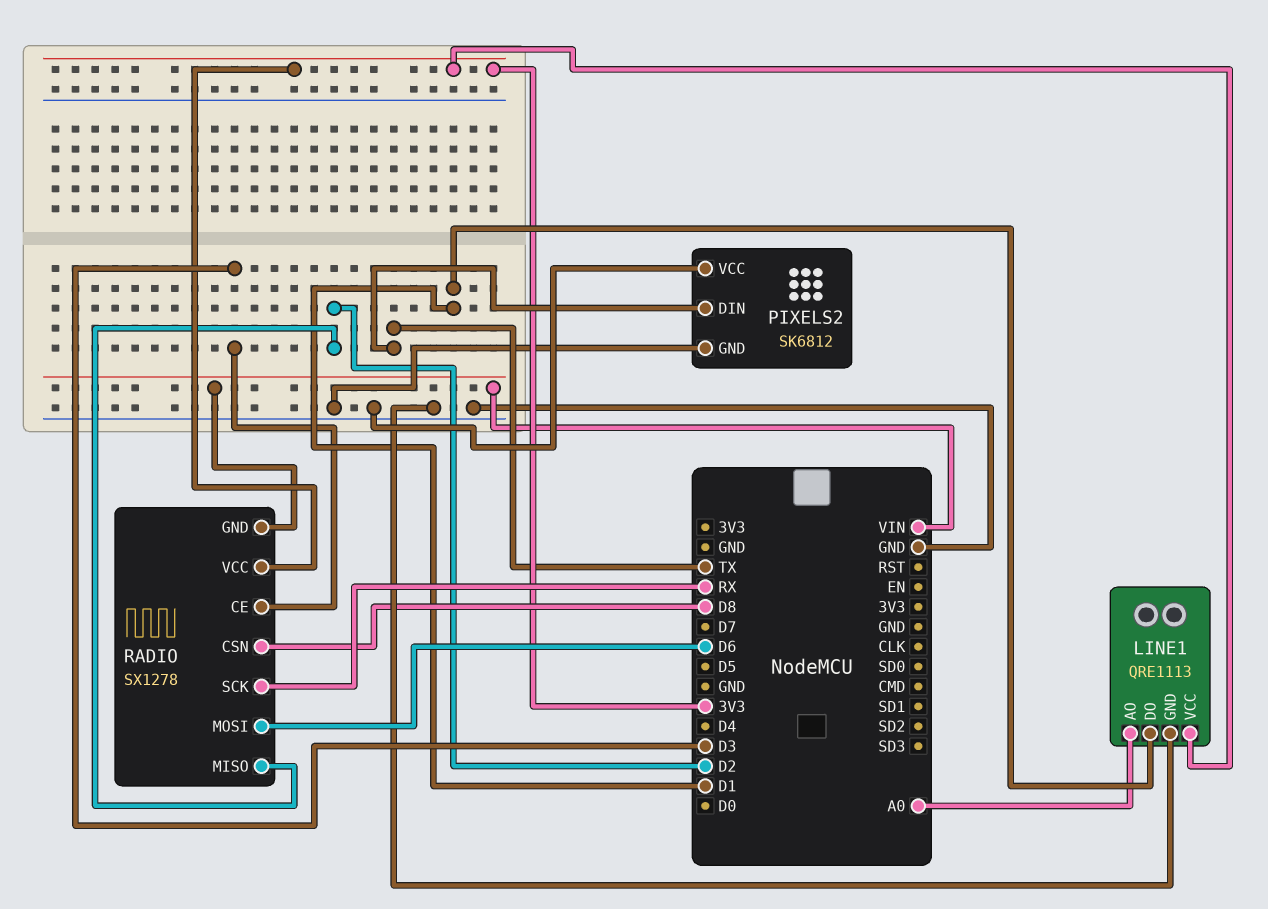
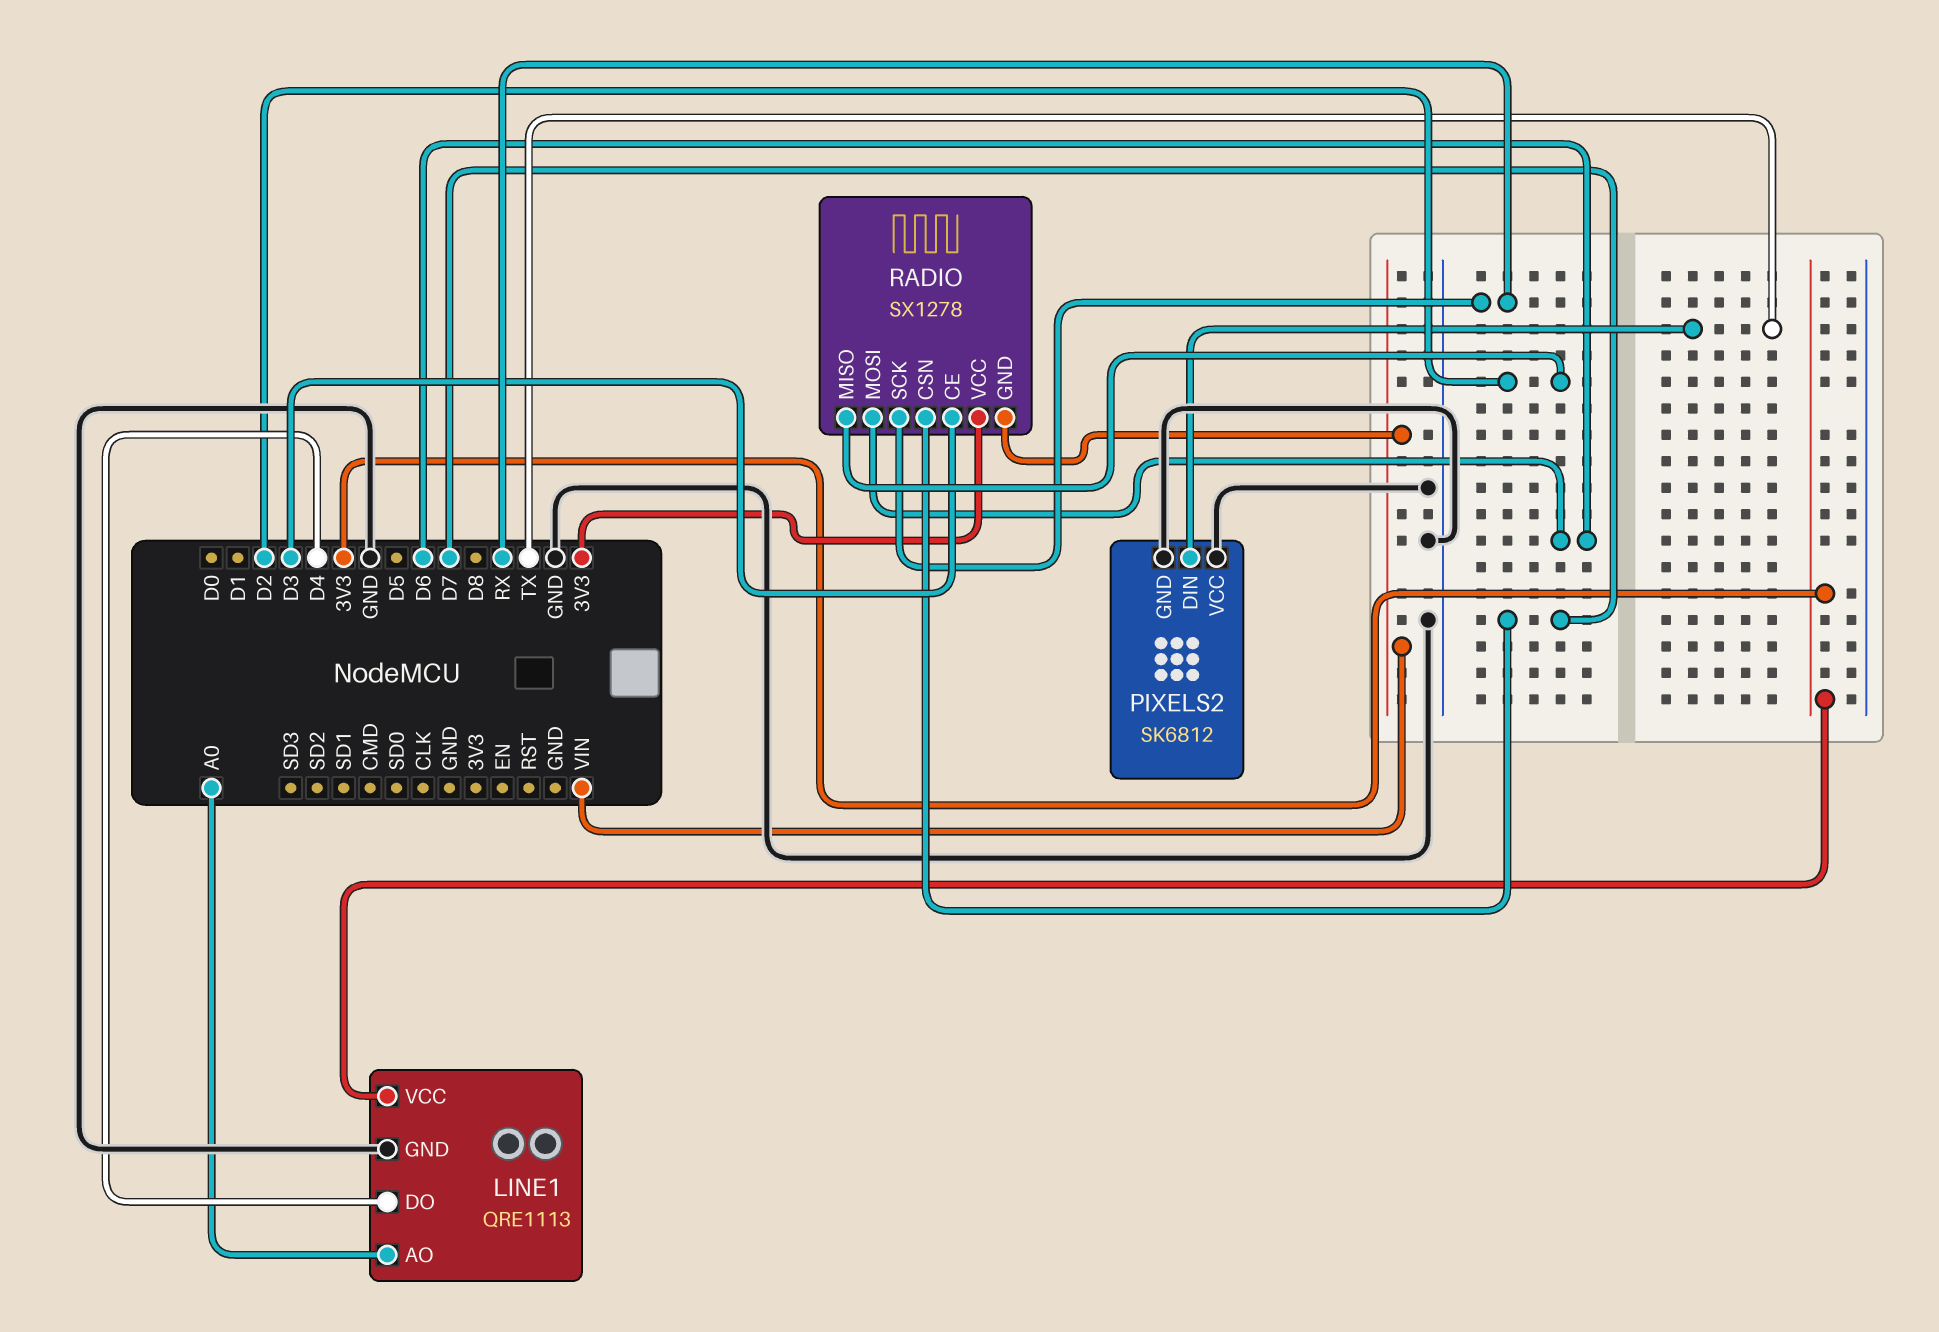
LINE1 pin DO: D1 -> D4
RADIO pin CSN: D8 -> D7

